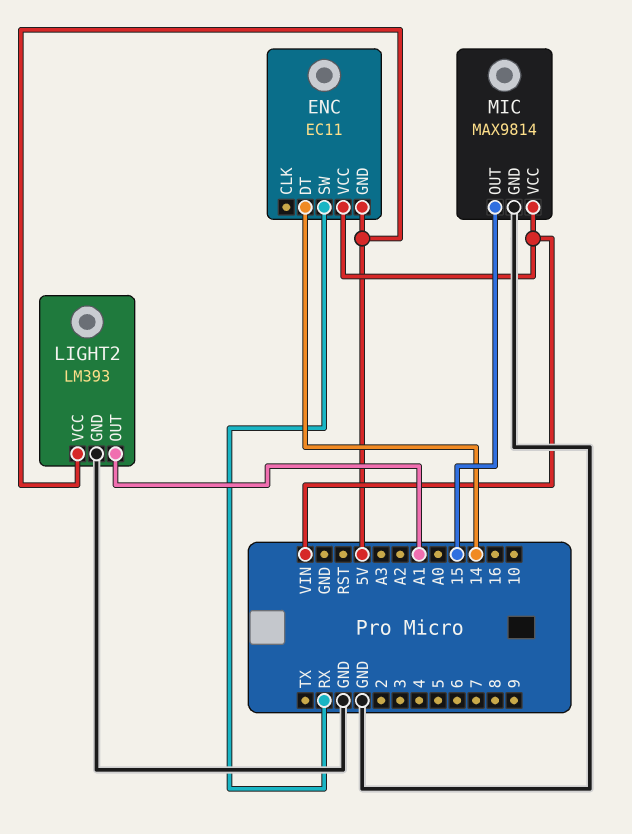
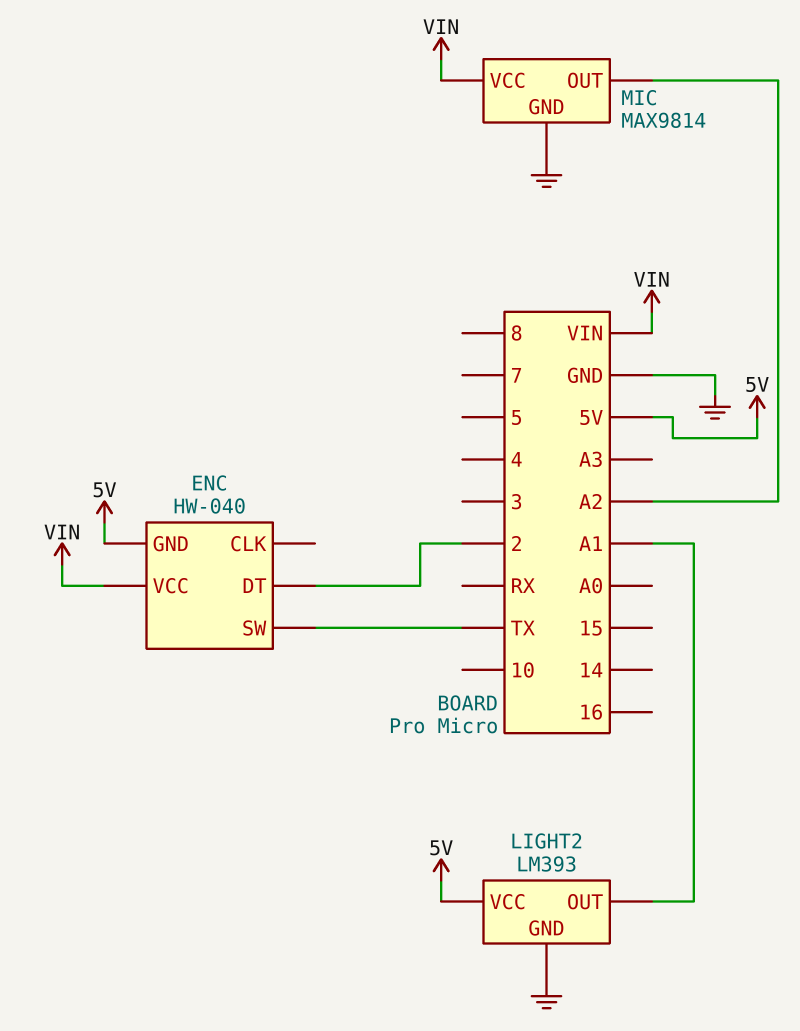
ENC: EC11 -> HW-040
ENC pin DT: 14 -> 2
ENC pin SW: RX -> TX
MIC pin OUT: 15 -> A2

